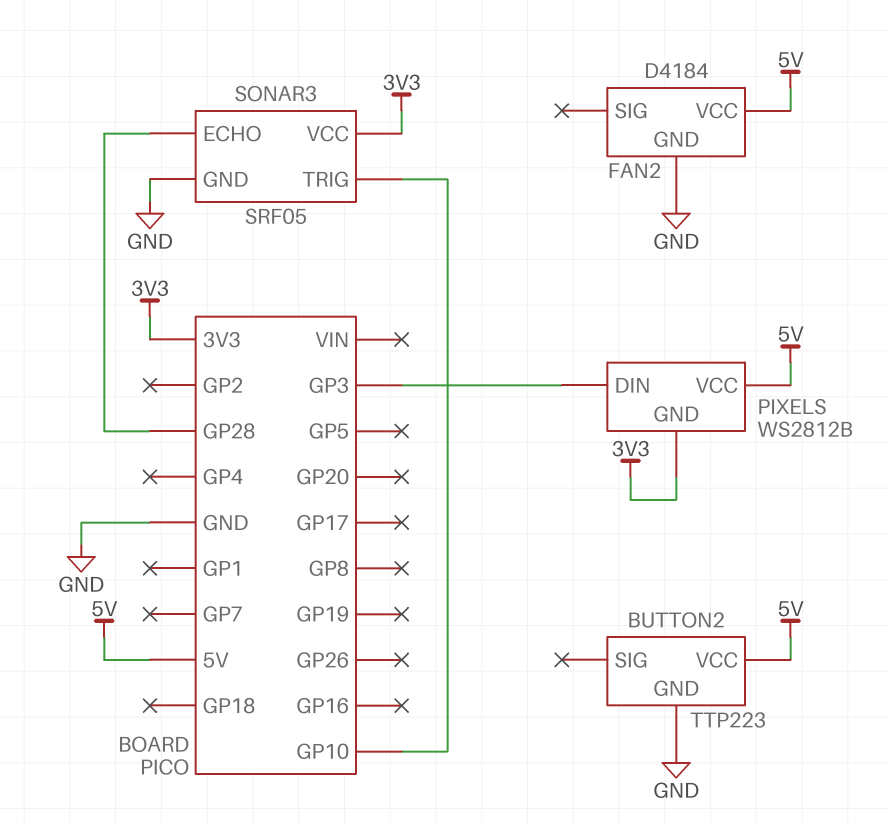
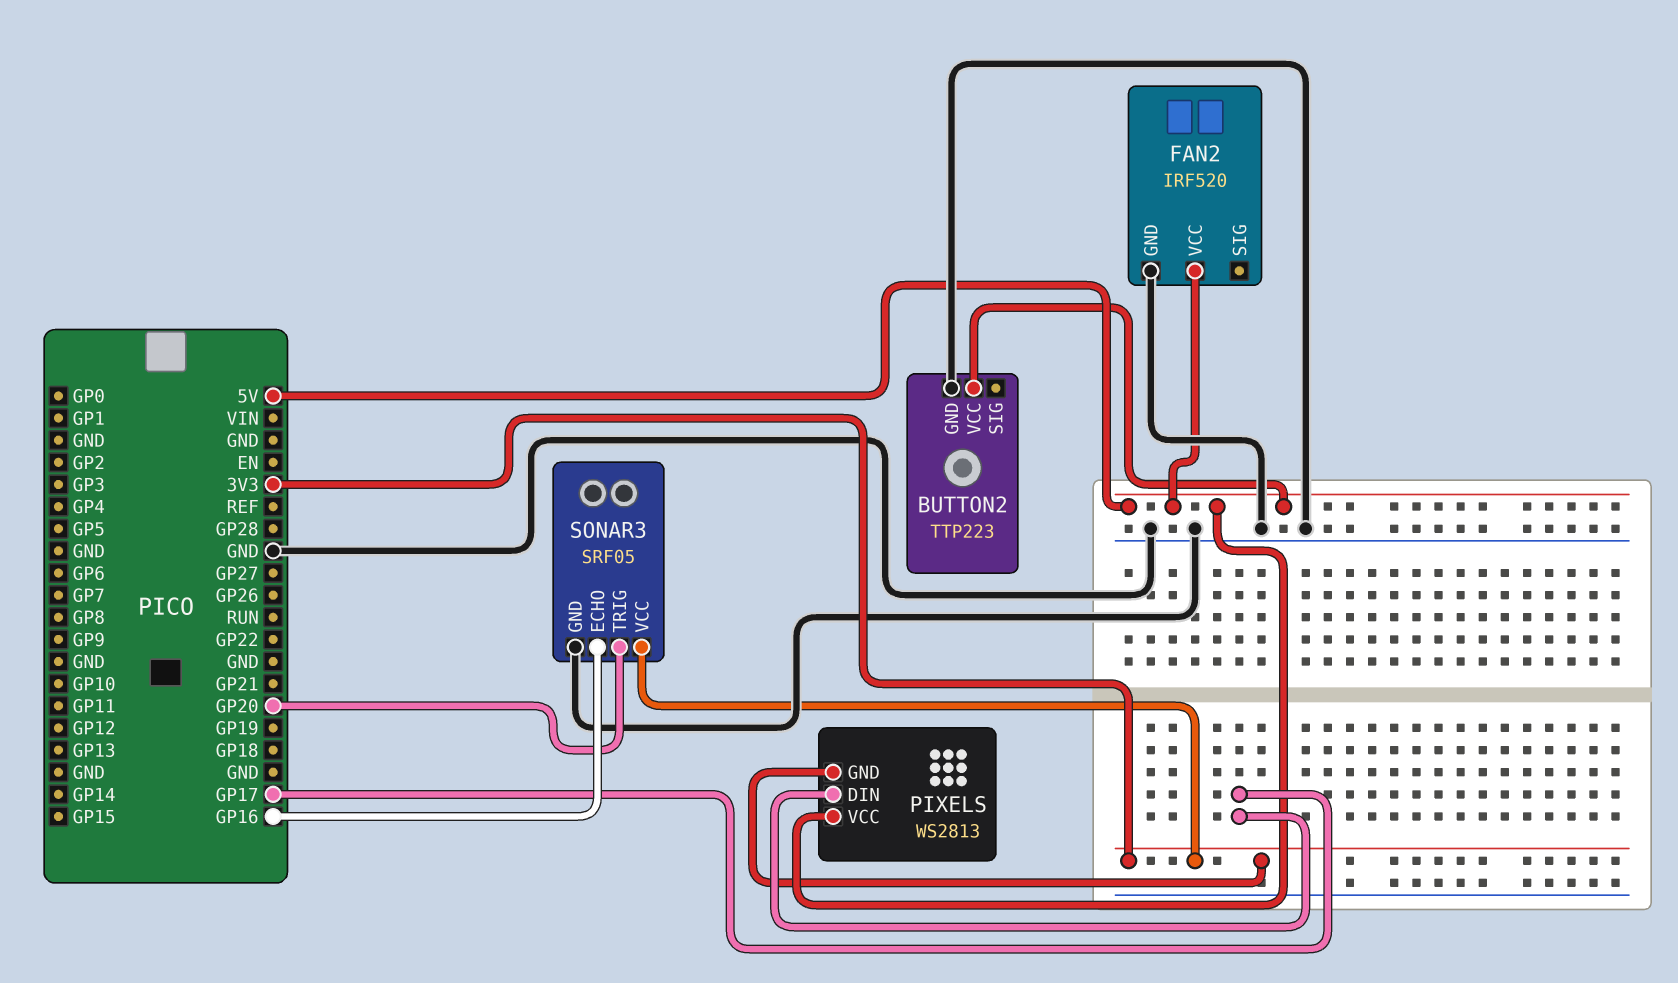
FAN2: D4184 -> IRF520
PIXELS: WS2812B -> WS2813
PIXELS pin DIN: GP3 -> GP17
SONAR3 pin ECHO: GP28 -> GP16
SONAR3 pin TRIG: GP10 -> GP20

